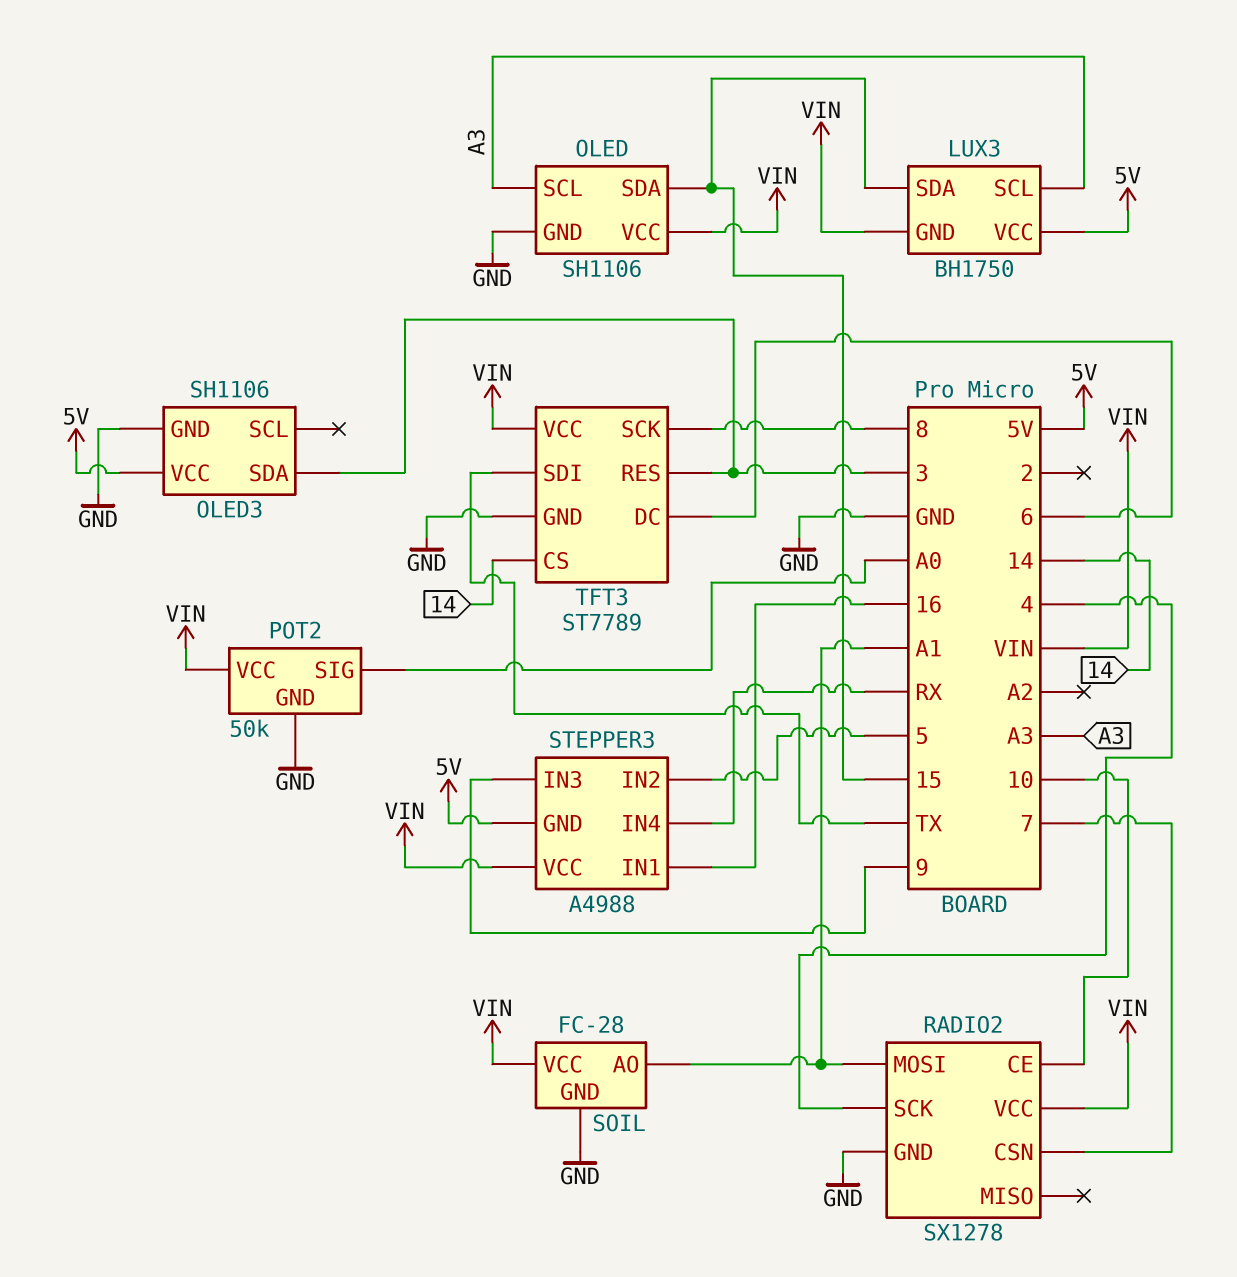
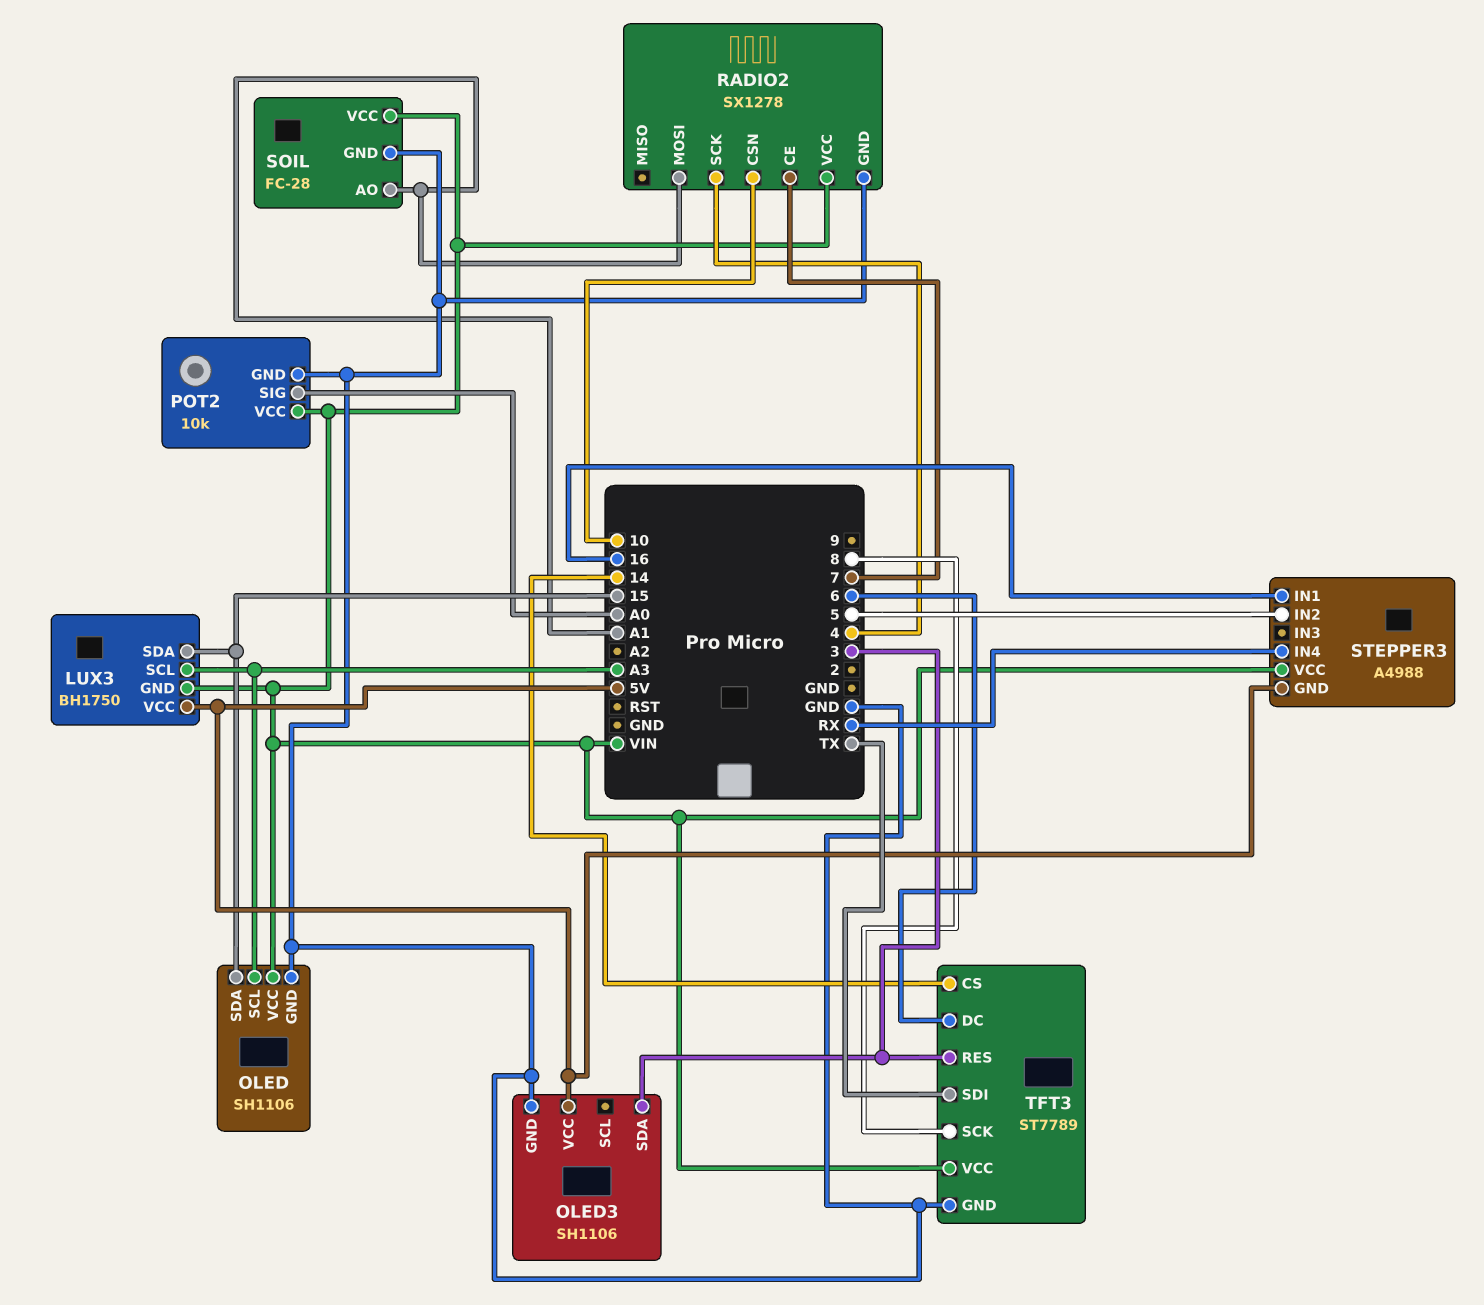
POT2: 50k -> 10k
RADIO2 pin CE: 10 -> 7
RADIO2 pin CSN: 7 -> 10
STEPPER3 pin IN3: 9 -> none

